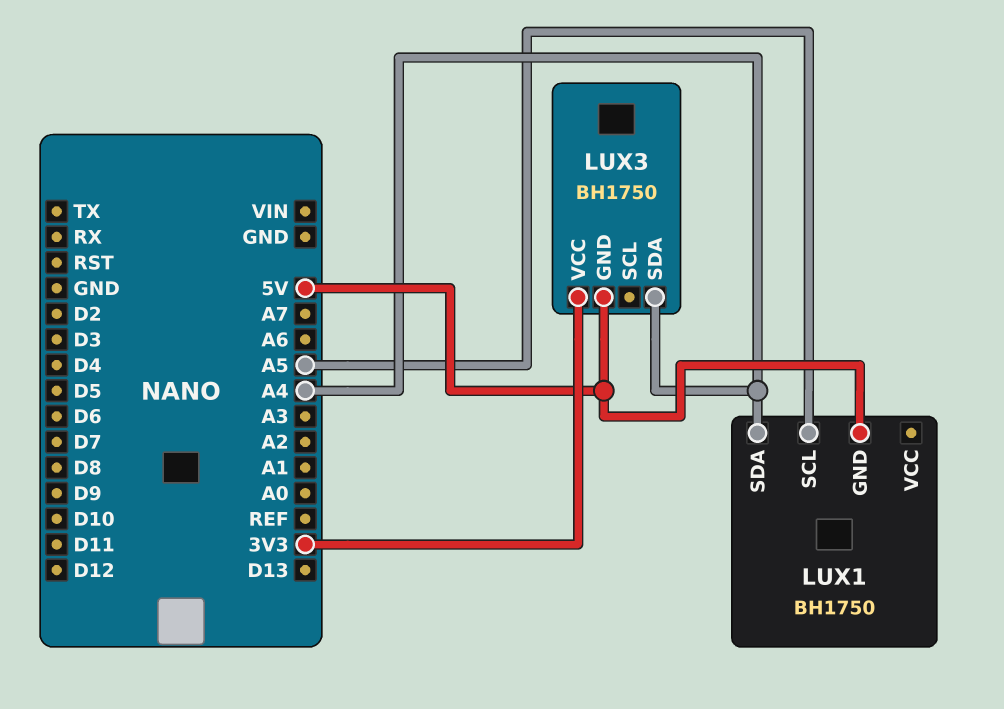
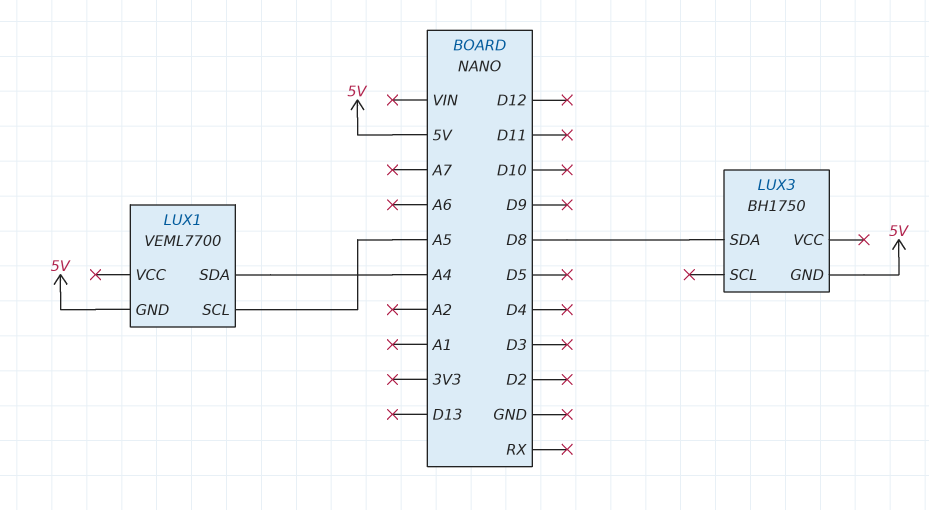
LUX1: BH1750 -> VEML7700
LUX3 pin SDA: A4 -> D8
LUX3 pin VCC: 3V3 -> none

